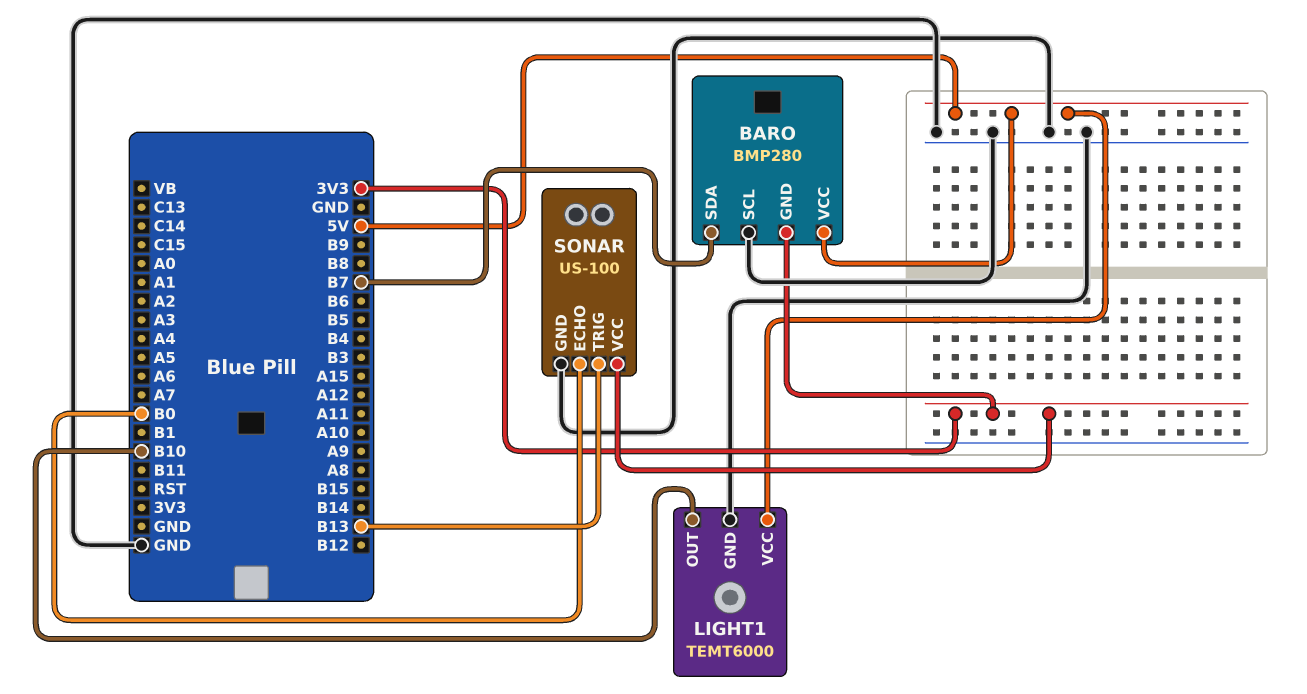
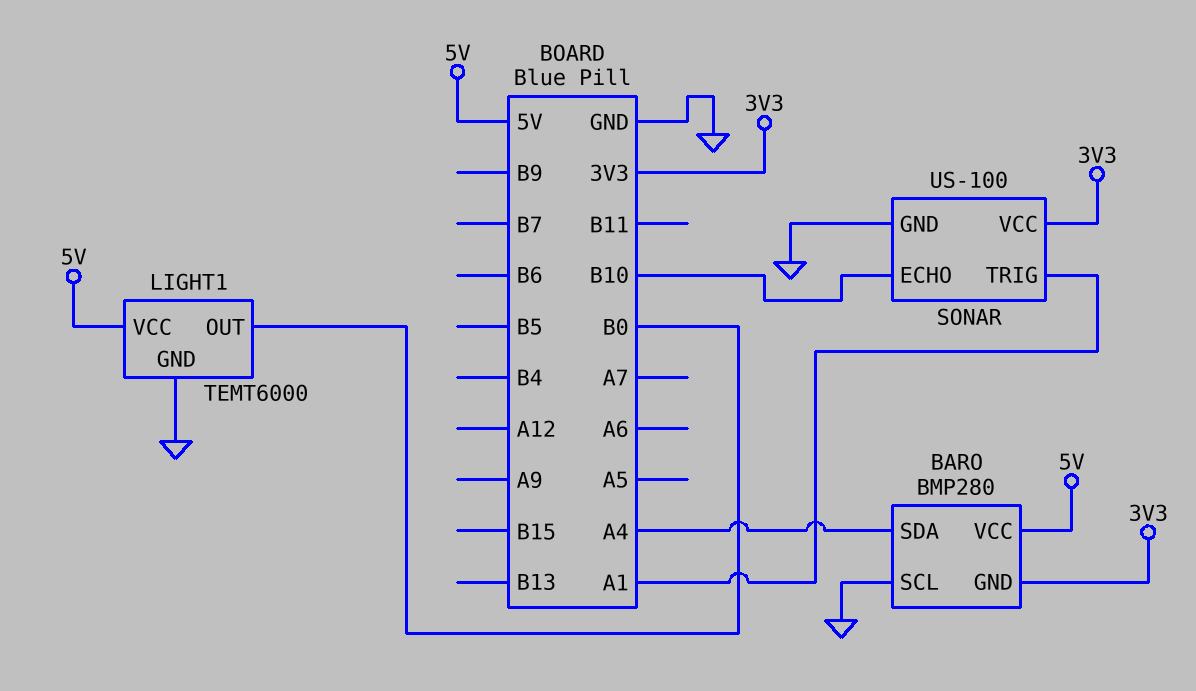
BARO pin SDA: B7 -> A4
LIGHT1 pin OUT: B10 -> B0
SONAR pin ECHO: B0 -> B10
SONAR pin TRIG: B13 -> A1

